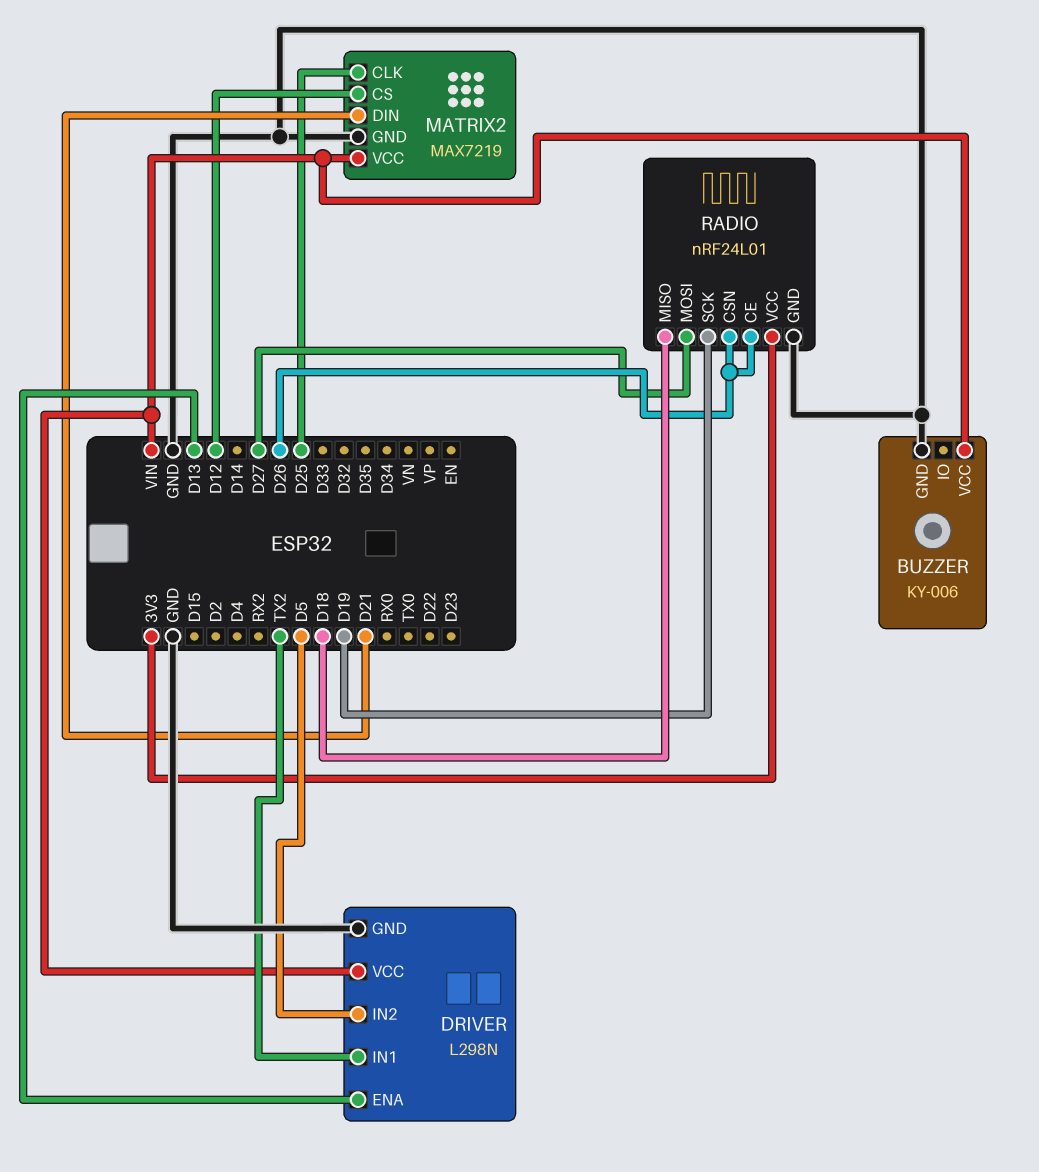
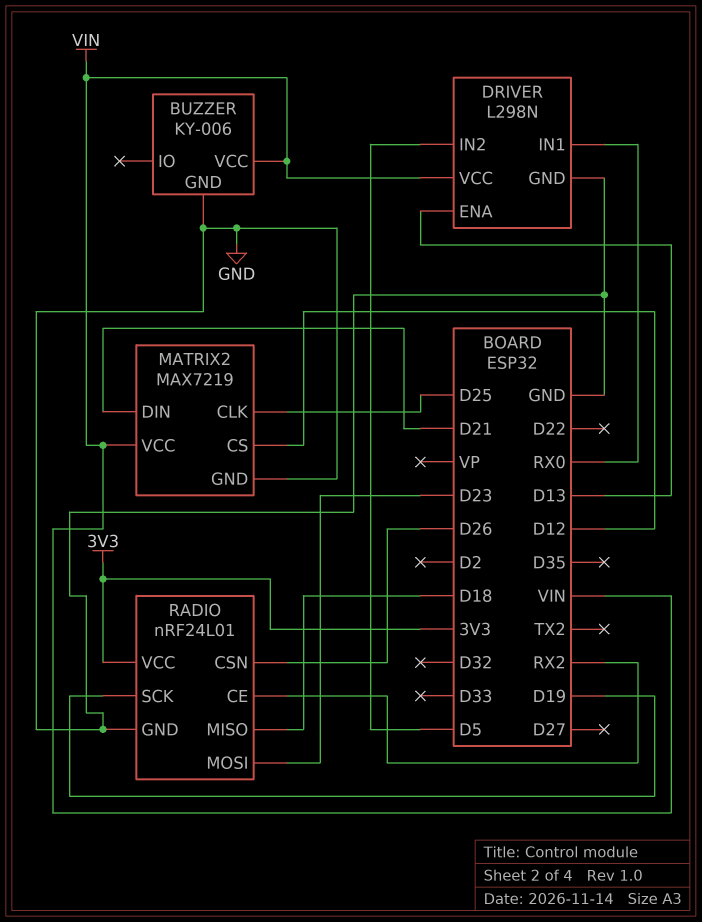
DRIVER pin IN1: TX2 -> RX0
RADIO pin CE: D26 -> RX2
RADIO pin MOSI: D27 -> D23

